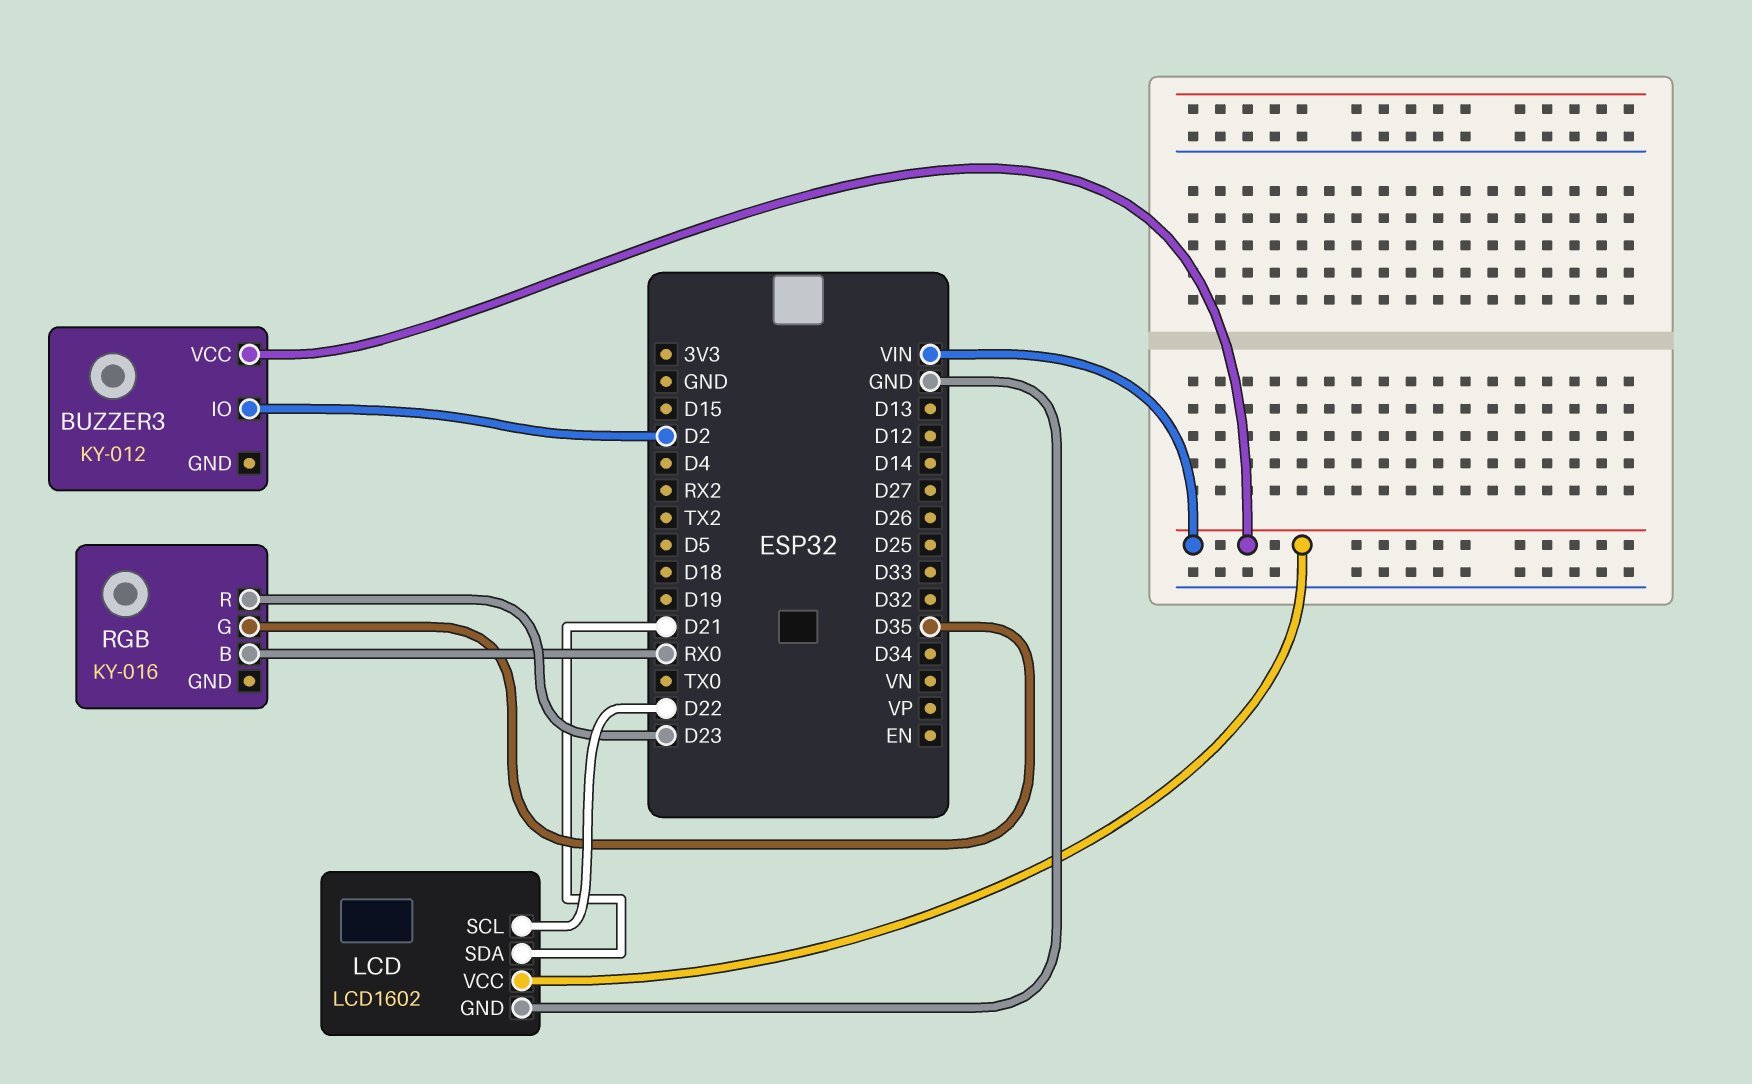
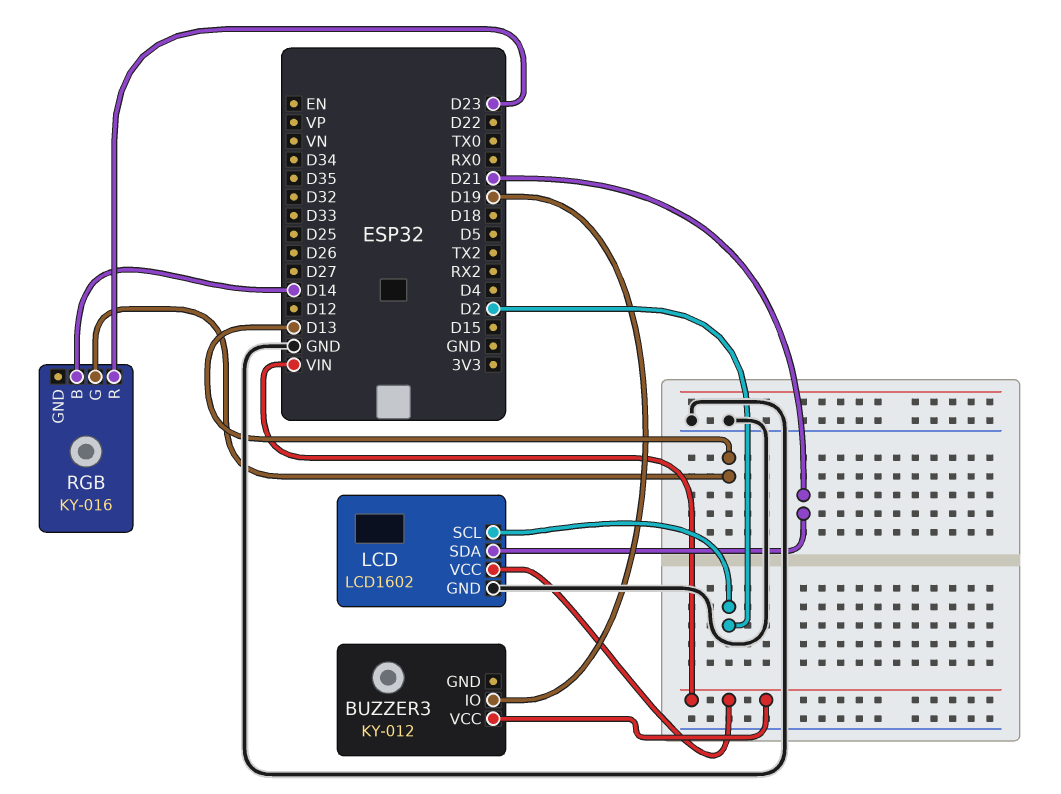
BUZZER3 pin IO: D2 -> D19
LCD pin SCL: D22 -> D2
RGB pin B: RX0 -> D14
RGB pin G: D35 -> D13

